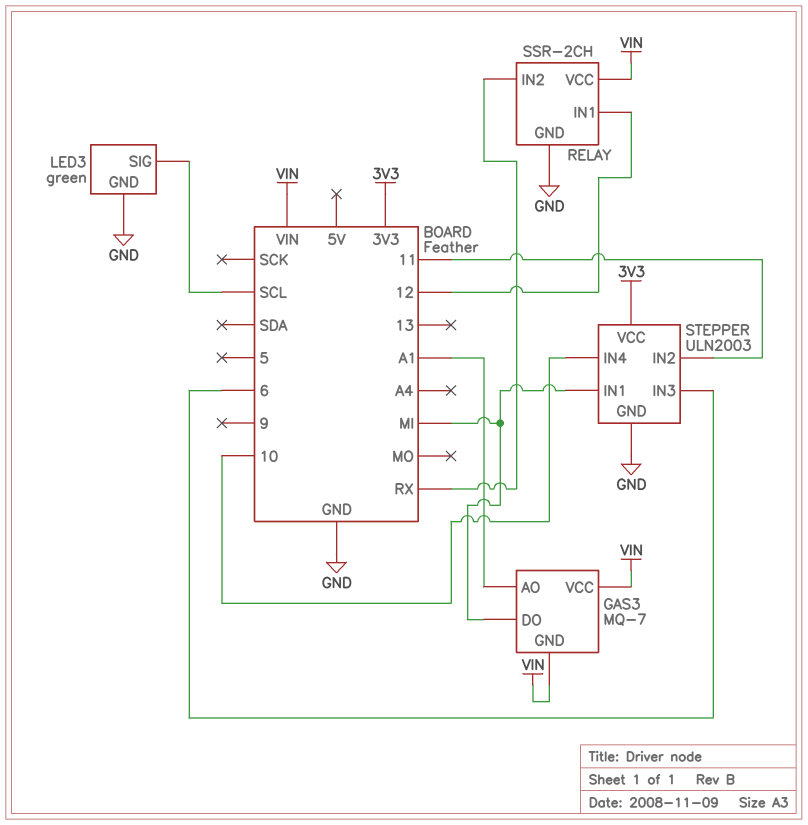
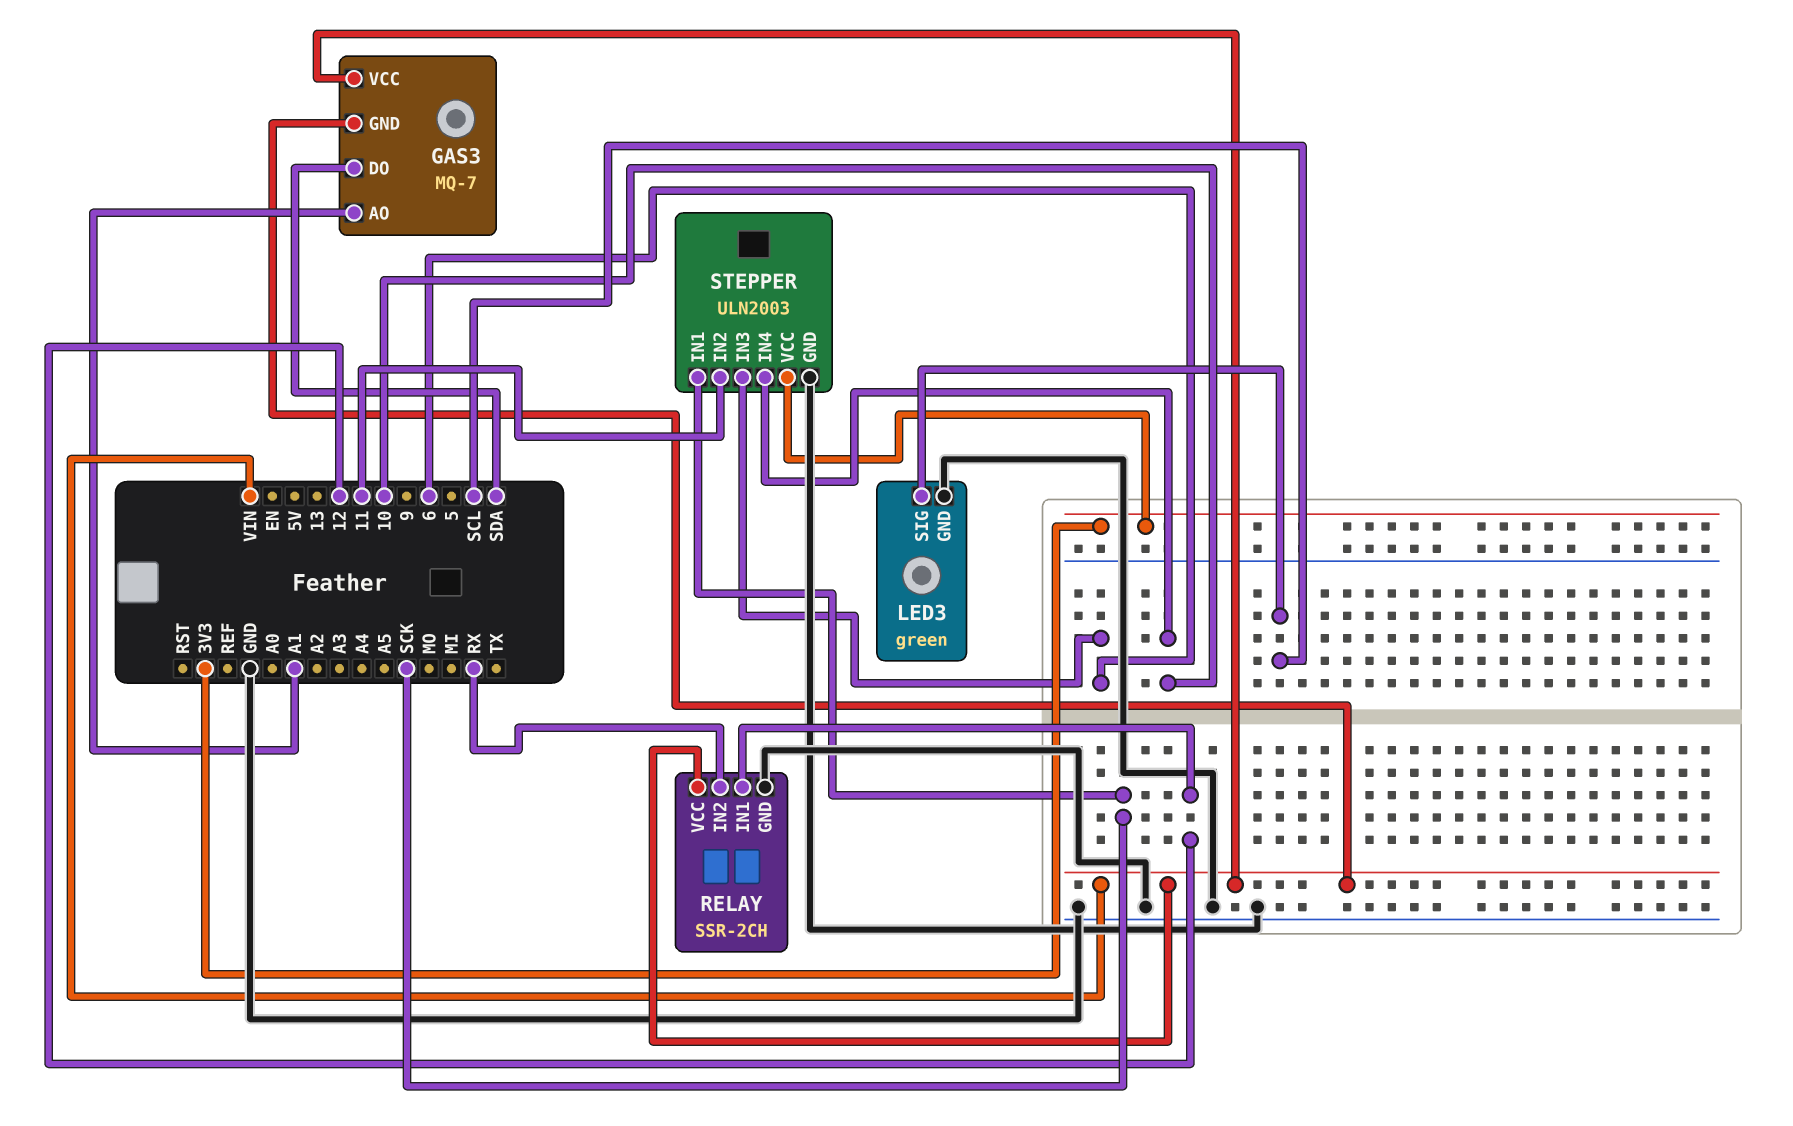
GAS3 pin DO: MI -> SDA
STEPPER pin IN1: MI -> SCK

